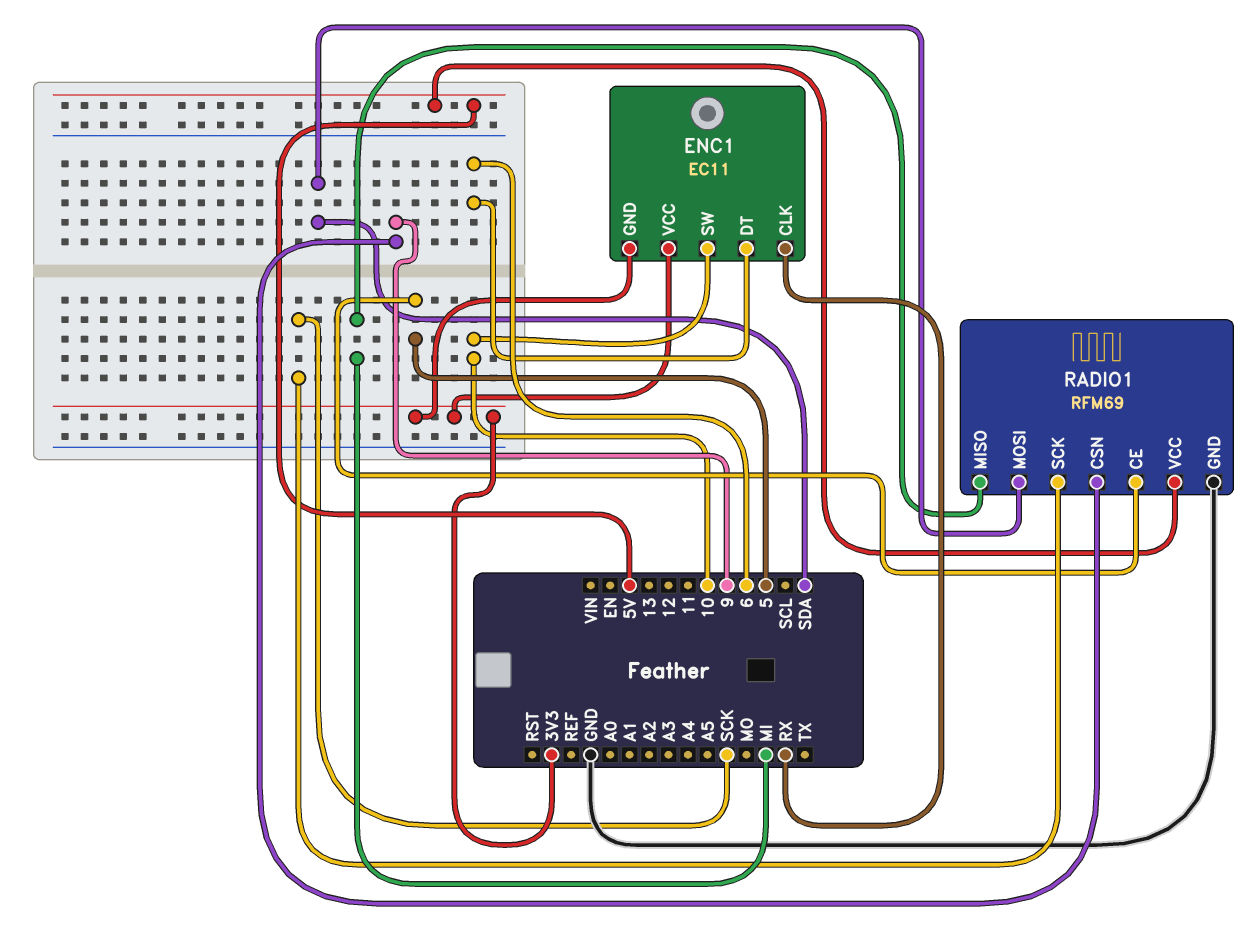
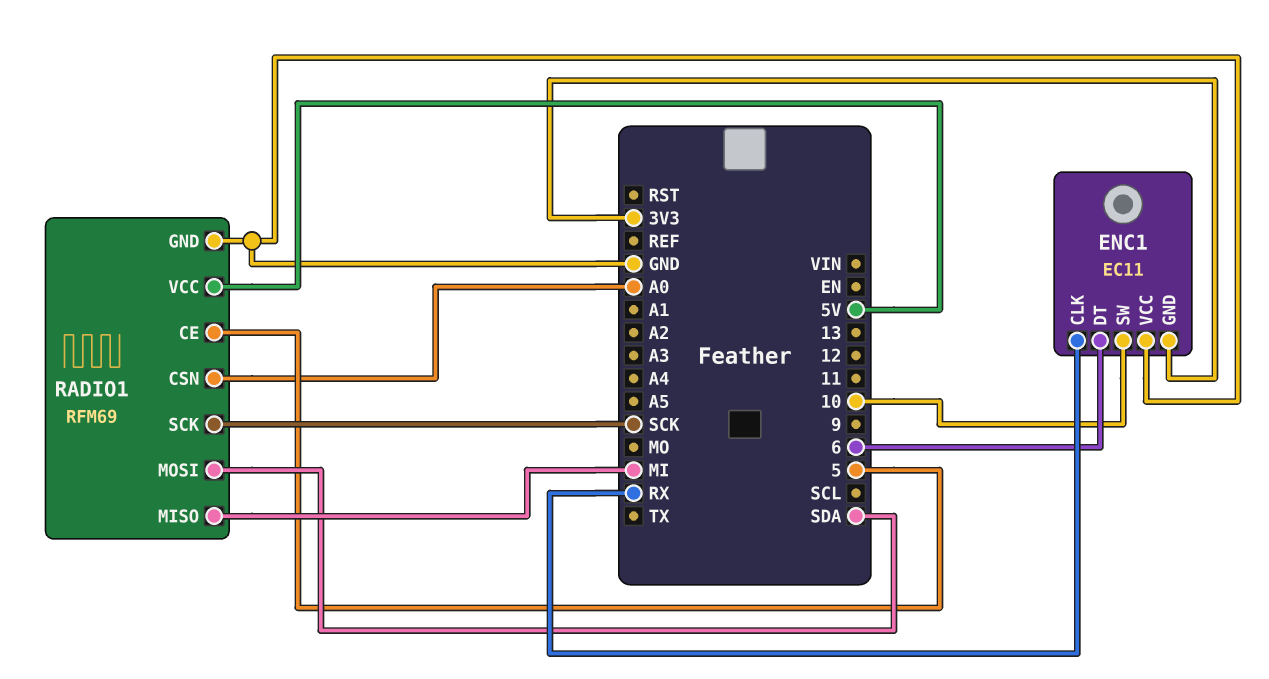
ENC1 pin VCC: 3V3 -> GND
RADIO1 pin CSN: 9 -> A0

